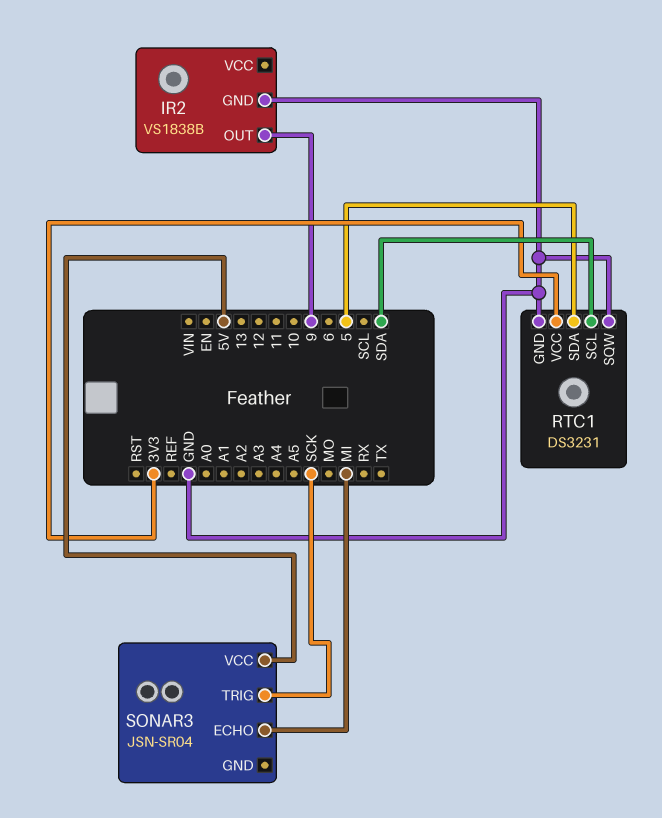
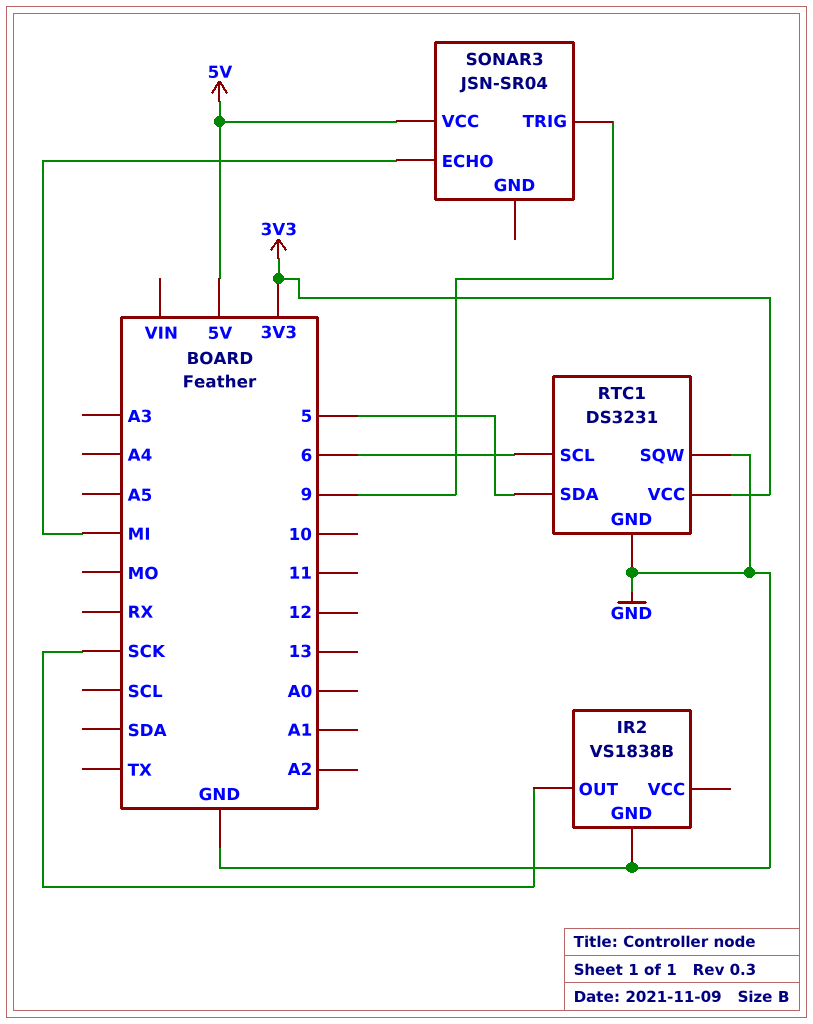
IR2 pin OUT: 9 -> SCK
RTC1 pin SCL: SDA -> 6
SONAR3 pin TRIG: SCK -> 9

